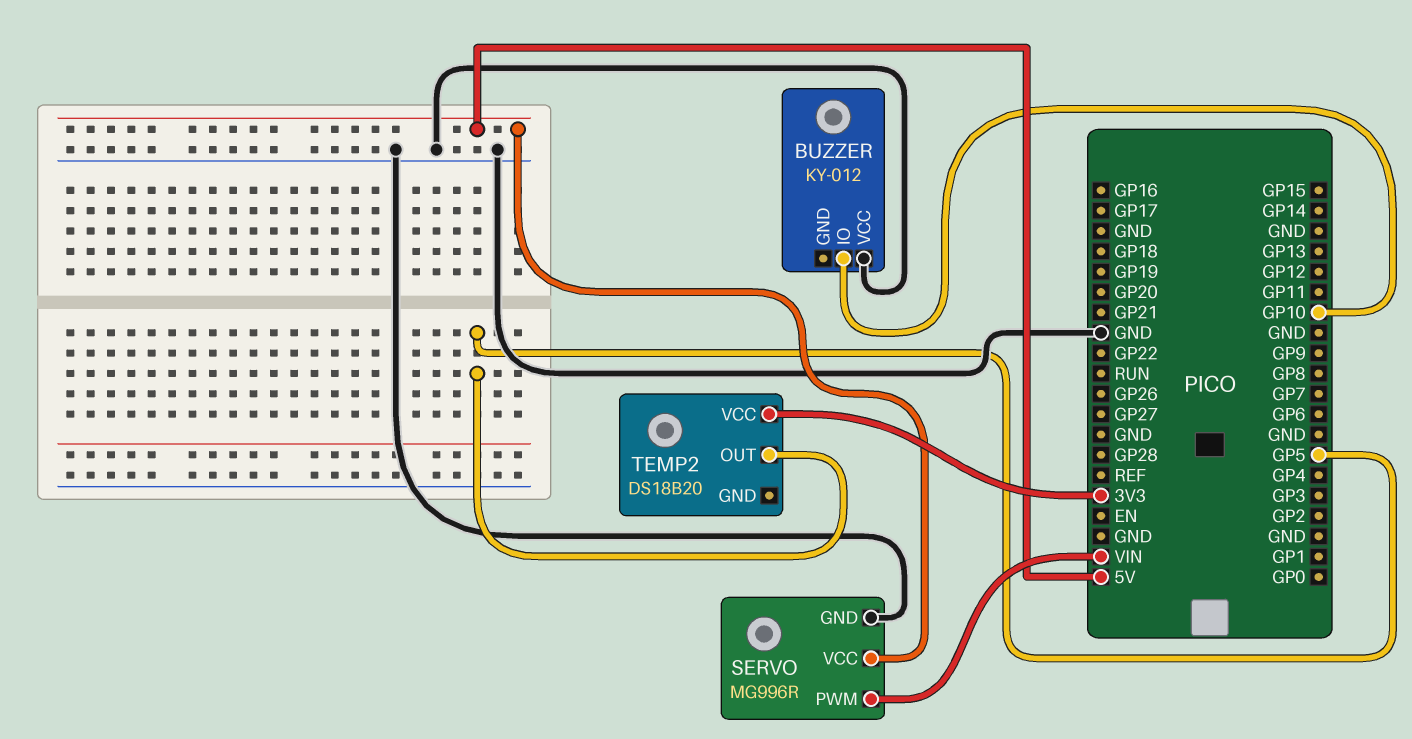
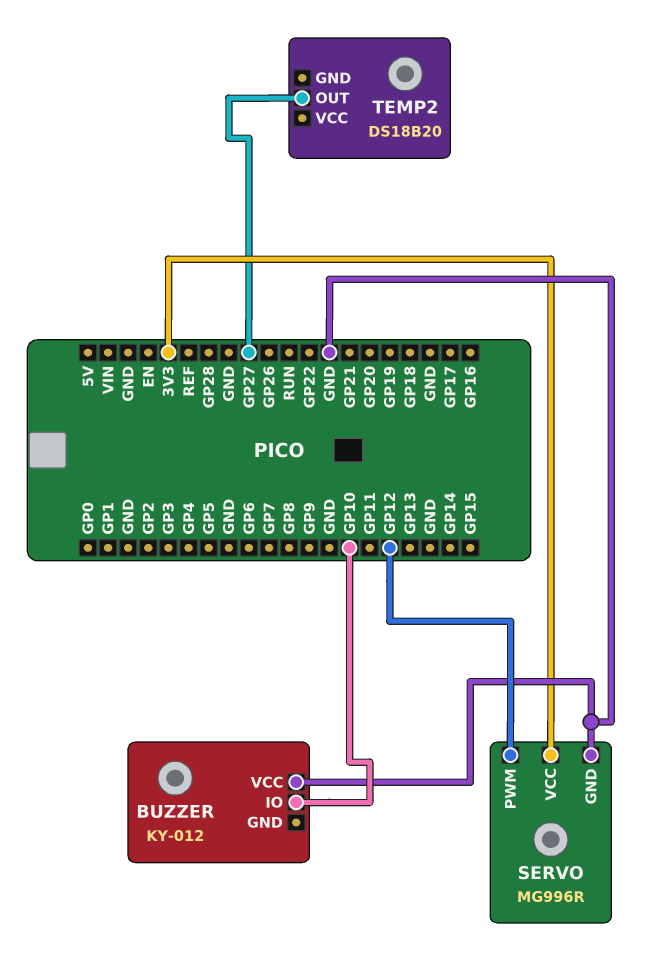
SERVO pin PWM: VIN -> GP12
SERVO pin VCC: 5V -> 3V3
TEMP2 pin OUT: GP5 -> GP27
TEMP2 pin VCC: 3V3 -> none

